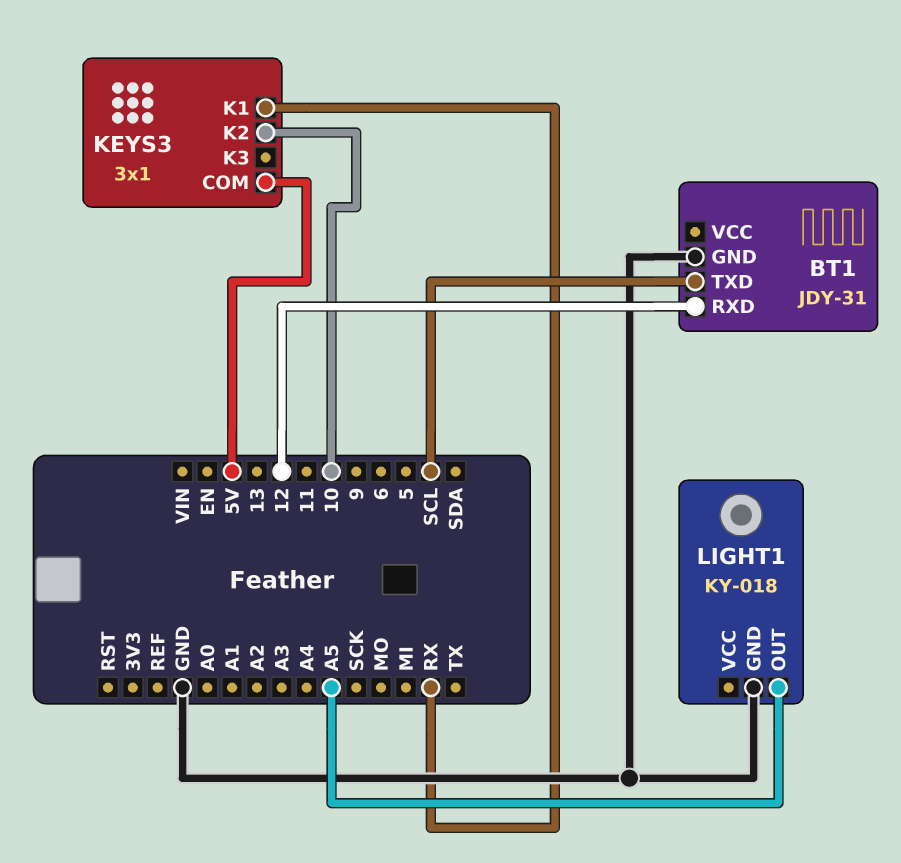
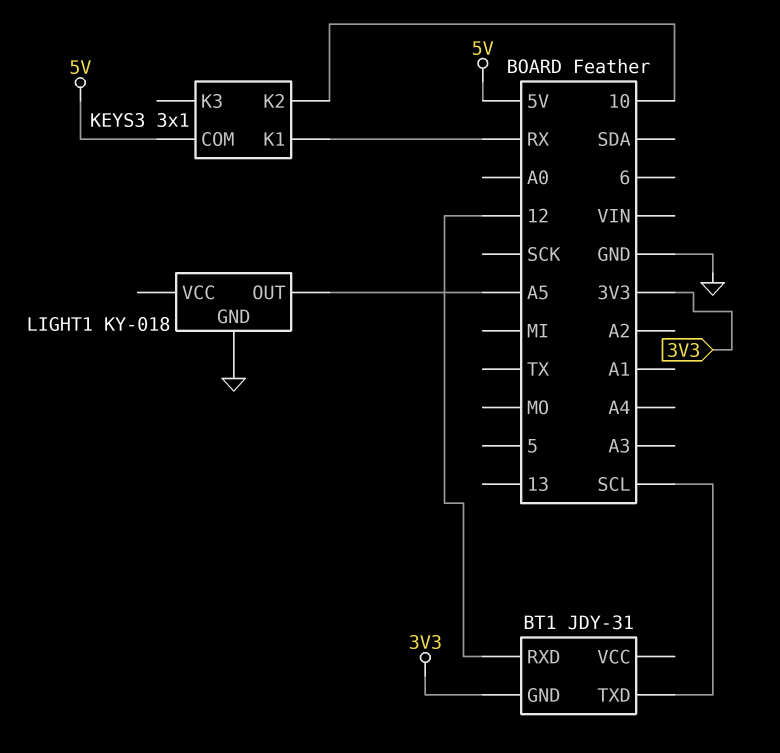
BT1 pin GND: GND -> 3V3

